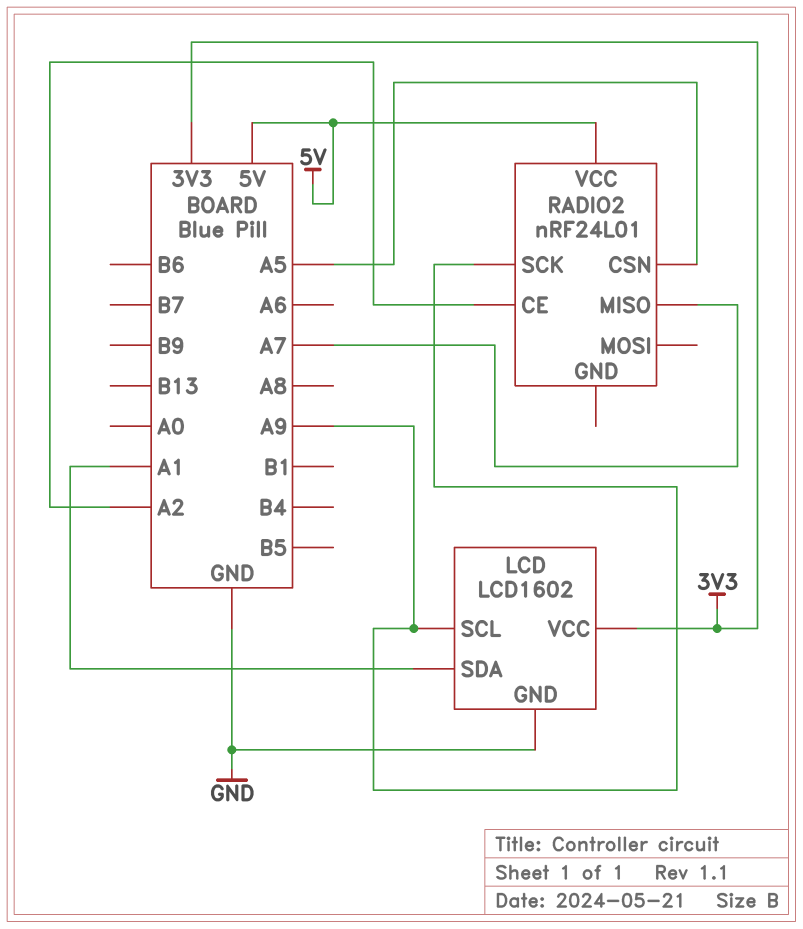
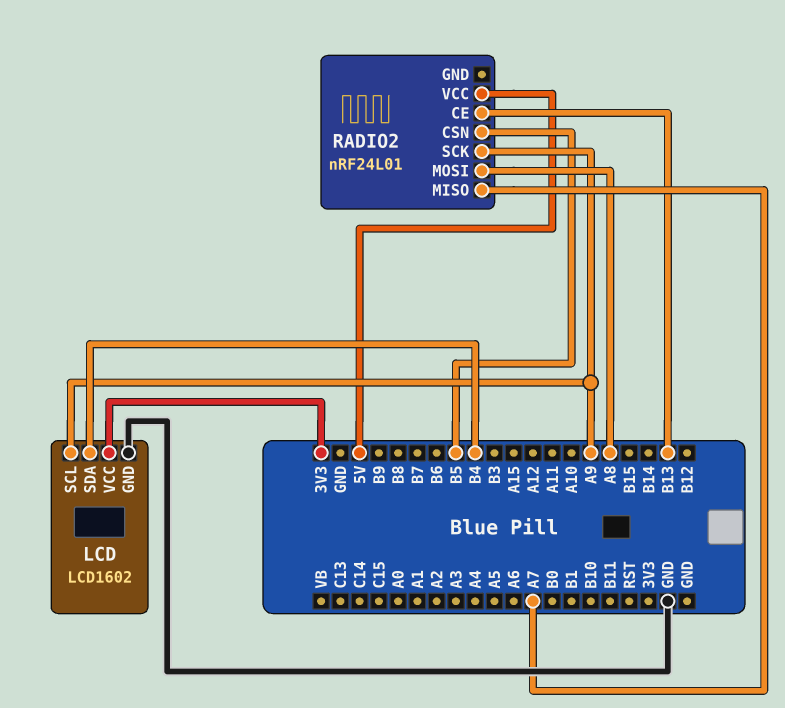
LCD pin SDA: A1 -> B4
RADIO2 pin CE: A2 -> B13
RADIO2 pin CSN: A5 -> B5
RADIO2 pin MOSI: none -> A8

